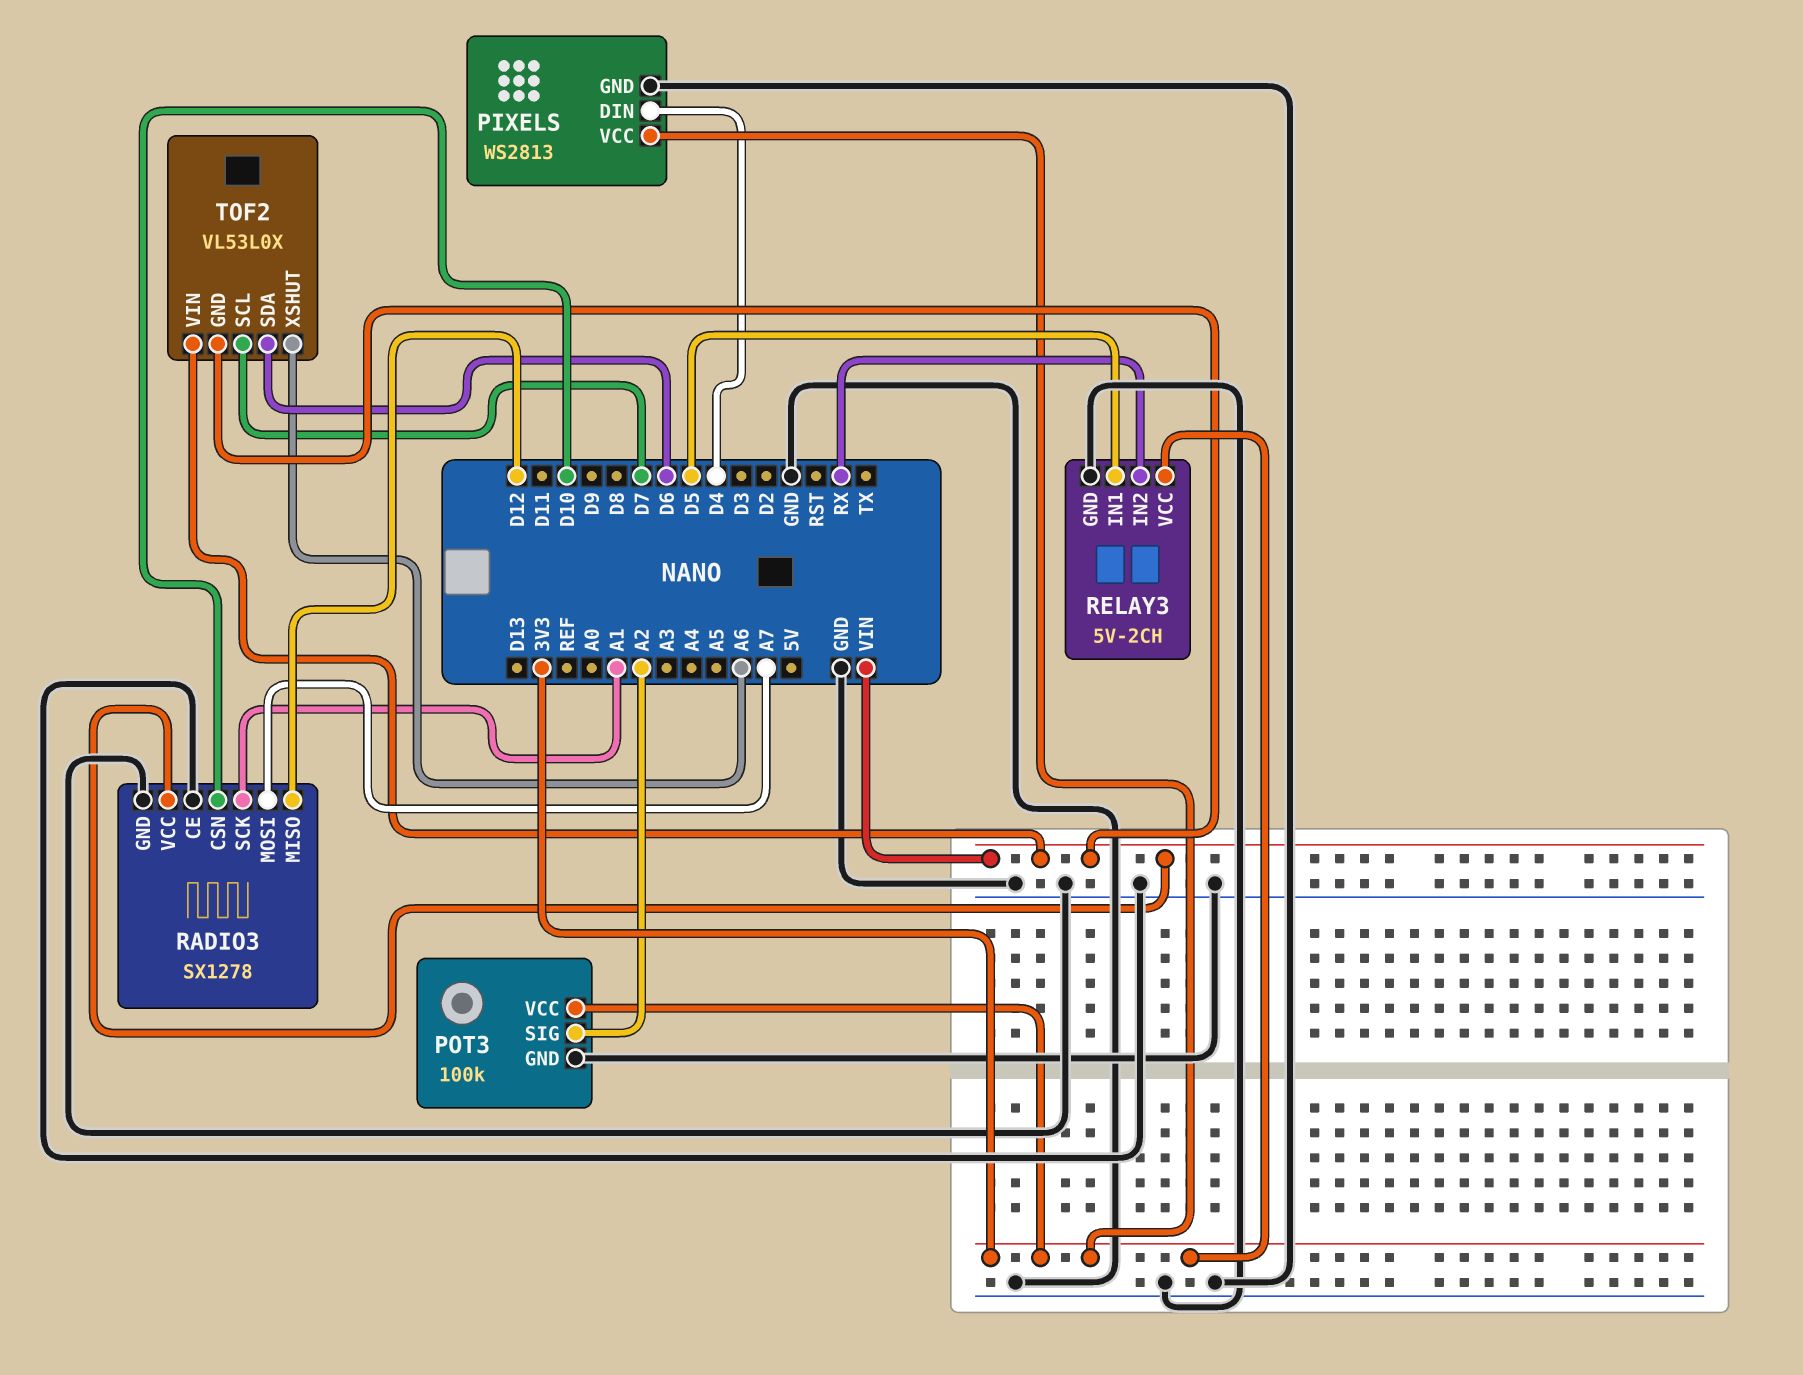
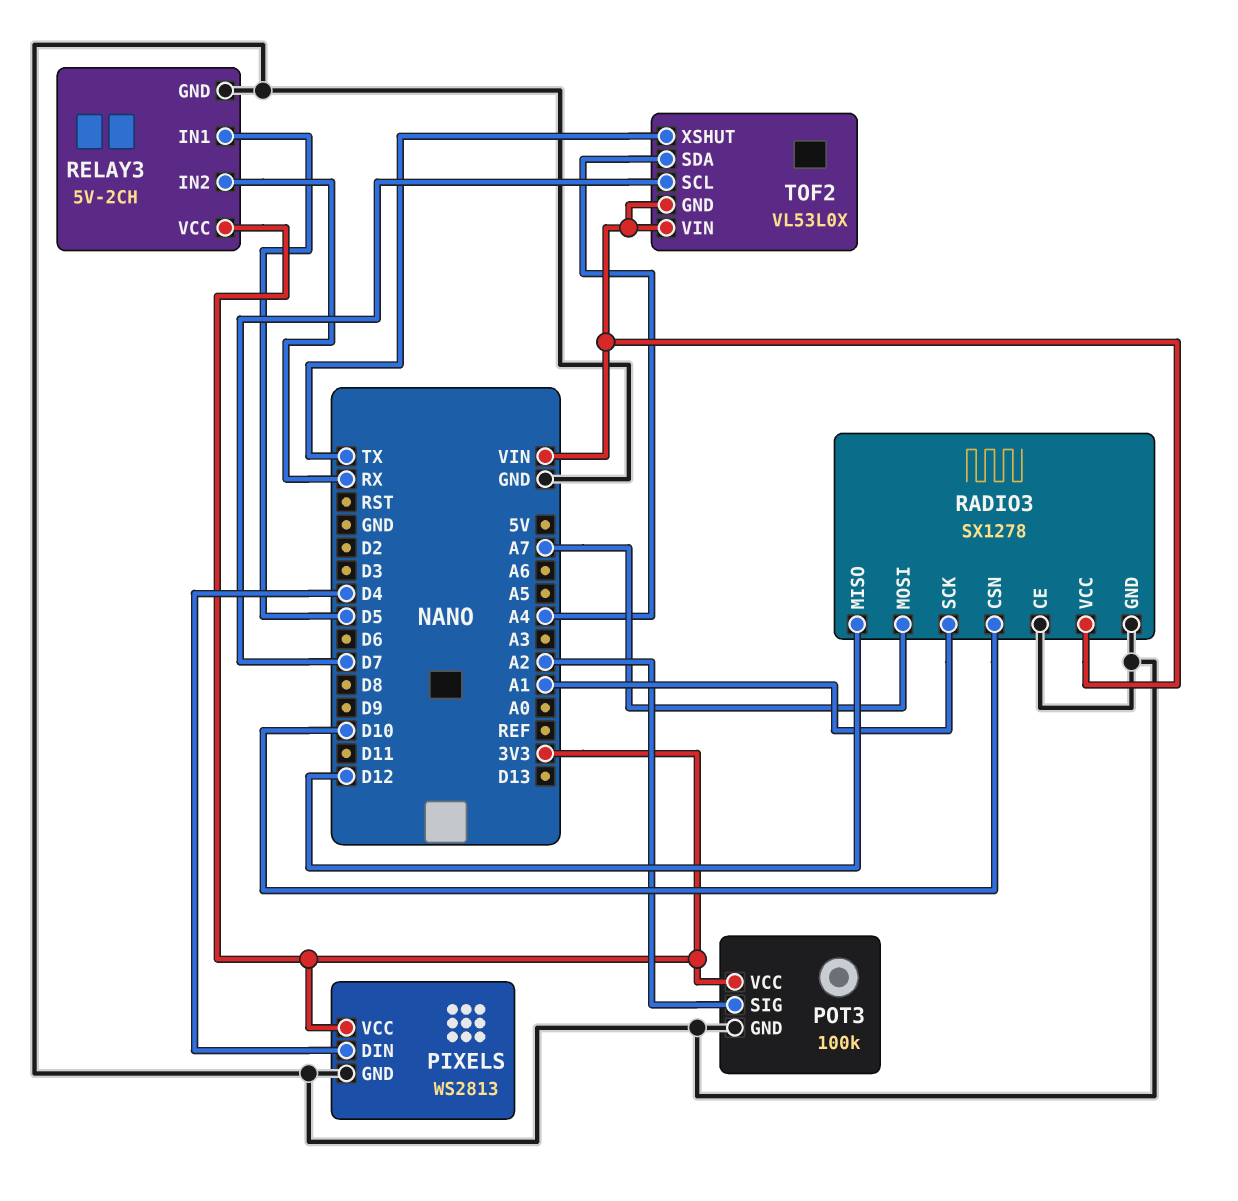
TOF2 pin SDA: D6 -> A4
TOF2 pin XSHUT: A6 -> TX

